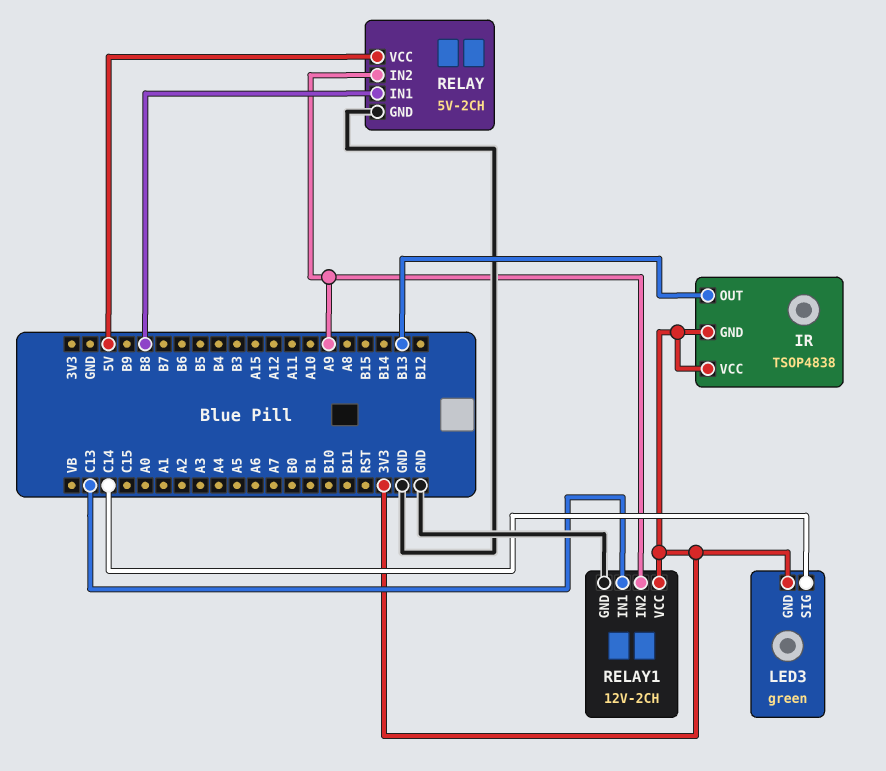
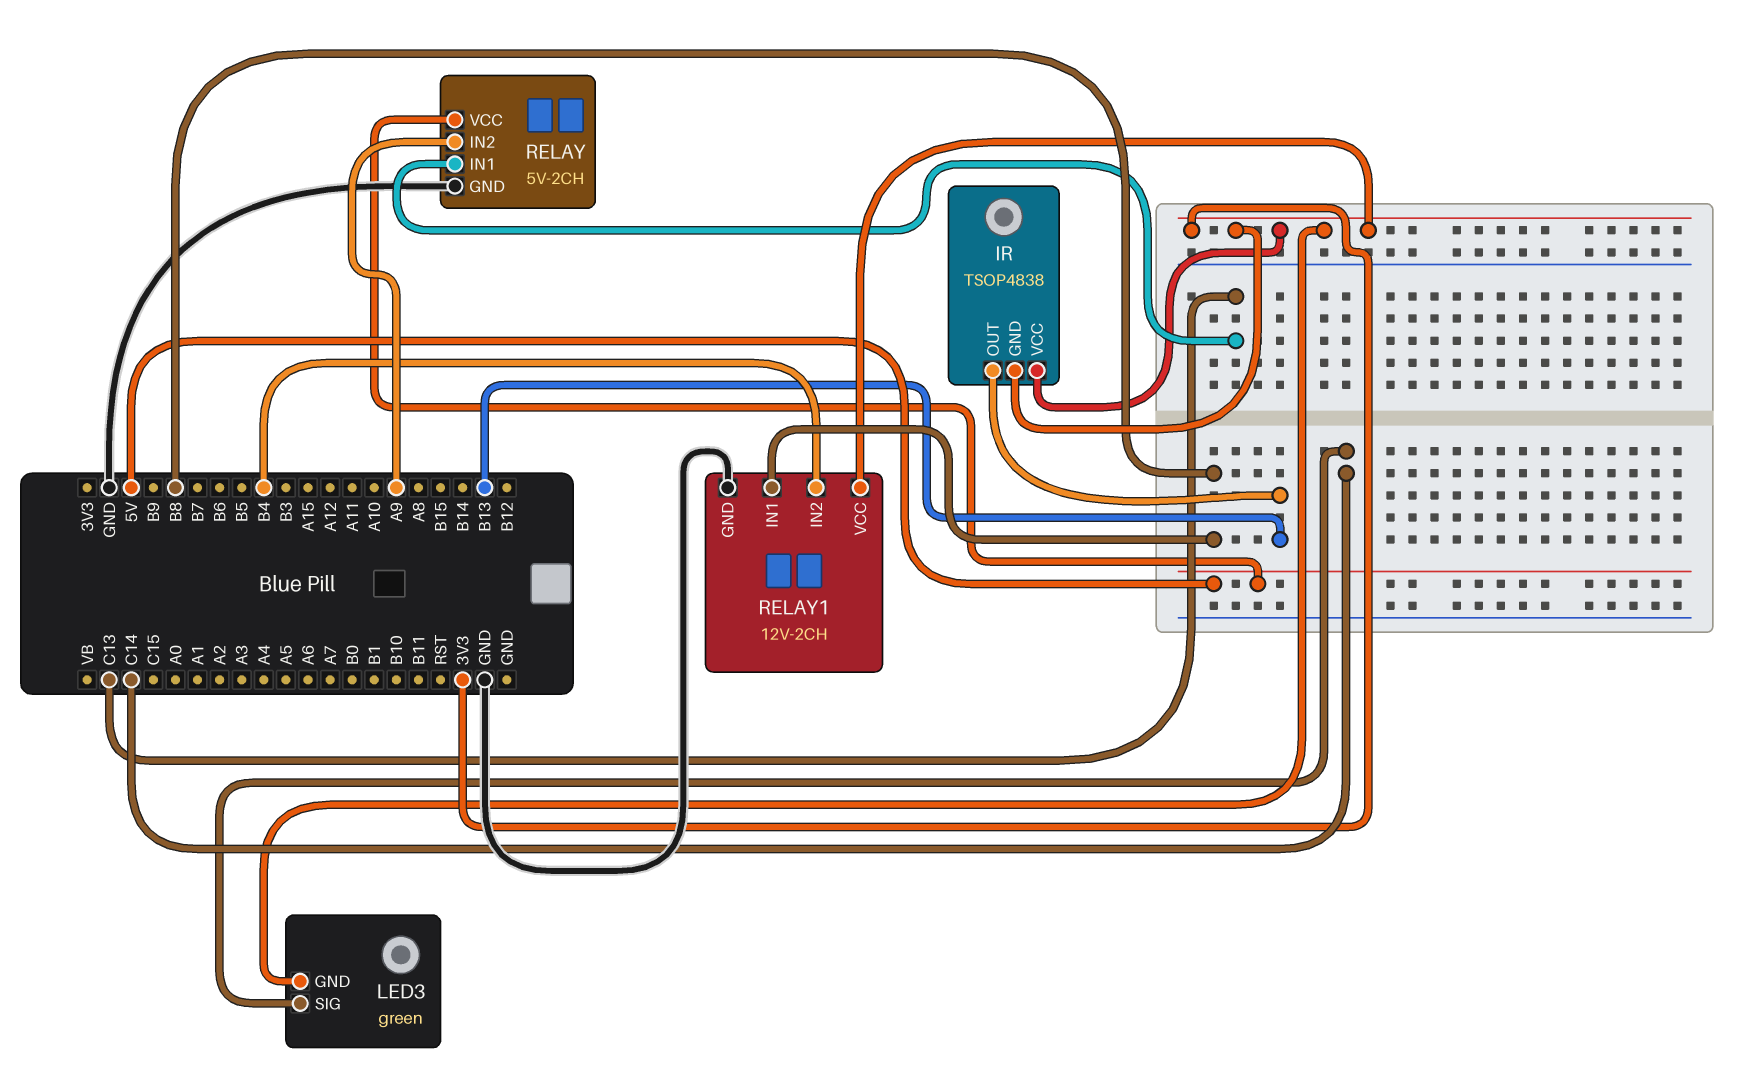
RELAY pin IN1: B8 -> C13
RELAY1 pin IN1: C13 -> B8
RELAY1 pin IN2: A9 -> B4

